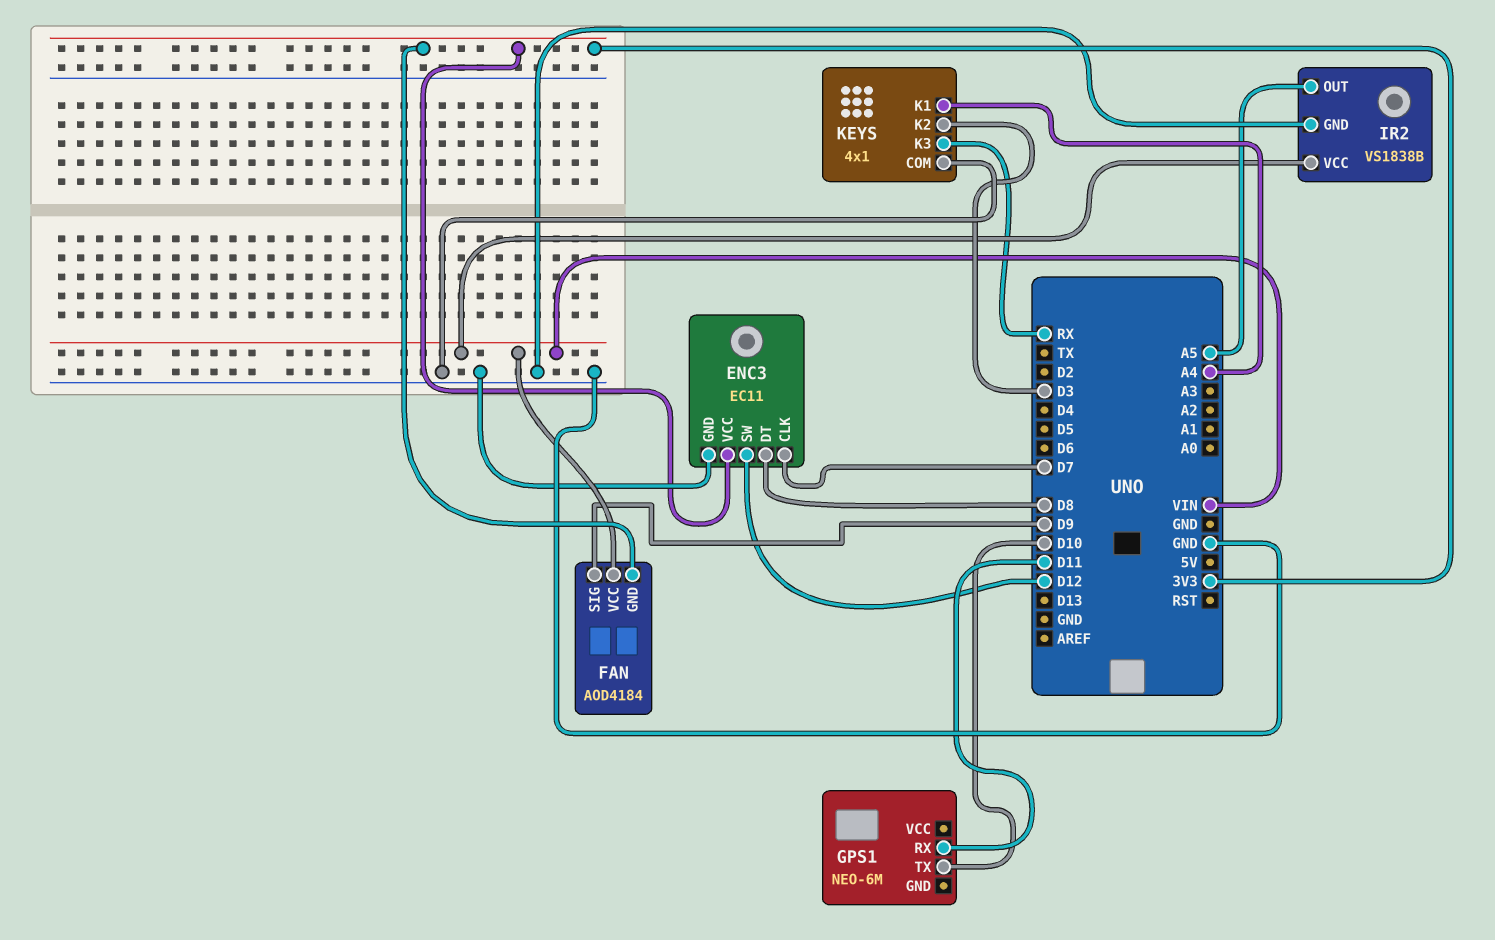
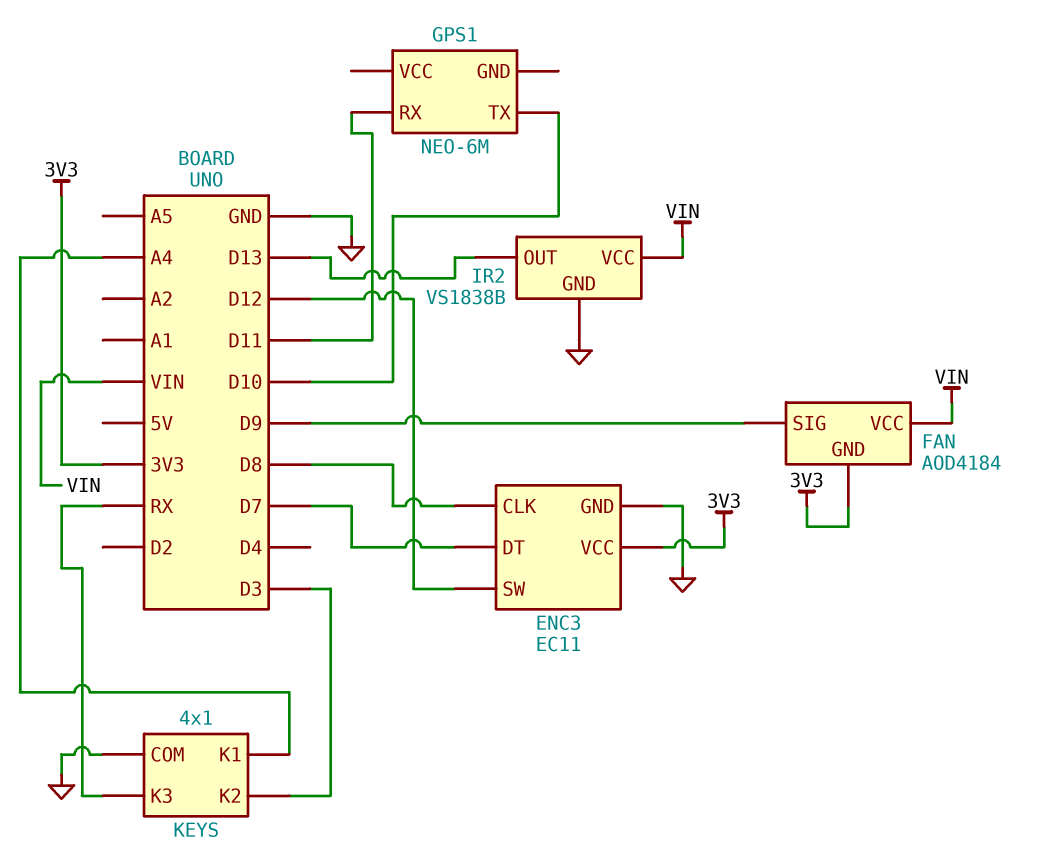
ENC3 pin CLK: D7 -> D8
ENC3 pin DT: D8 -> D7
IR2 pin OUT: A5 -> D13

